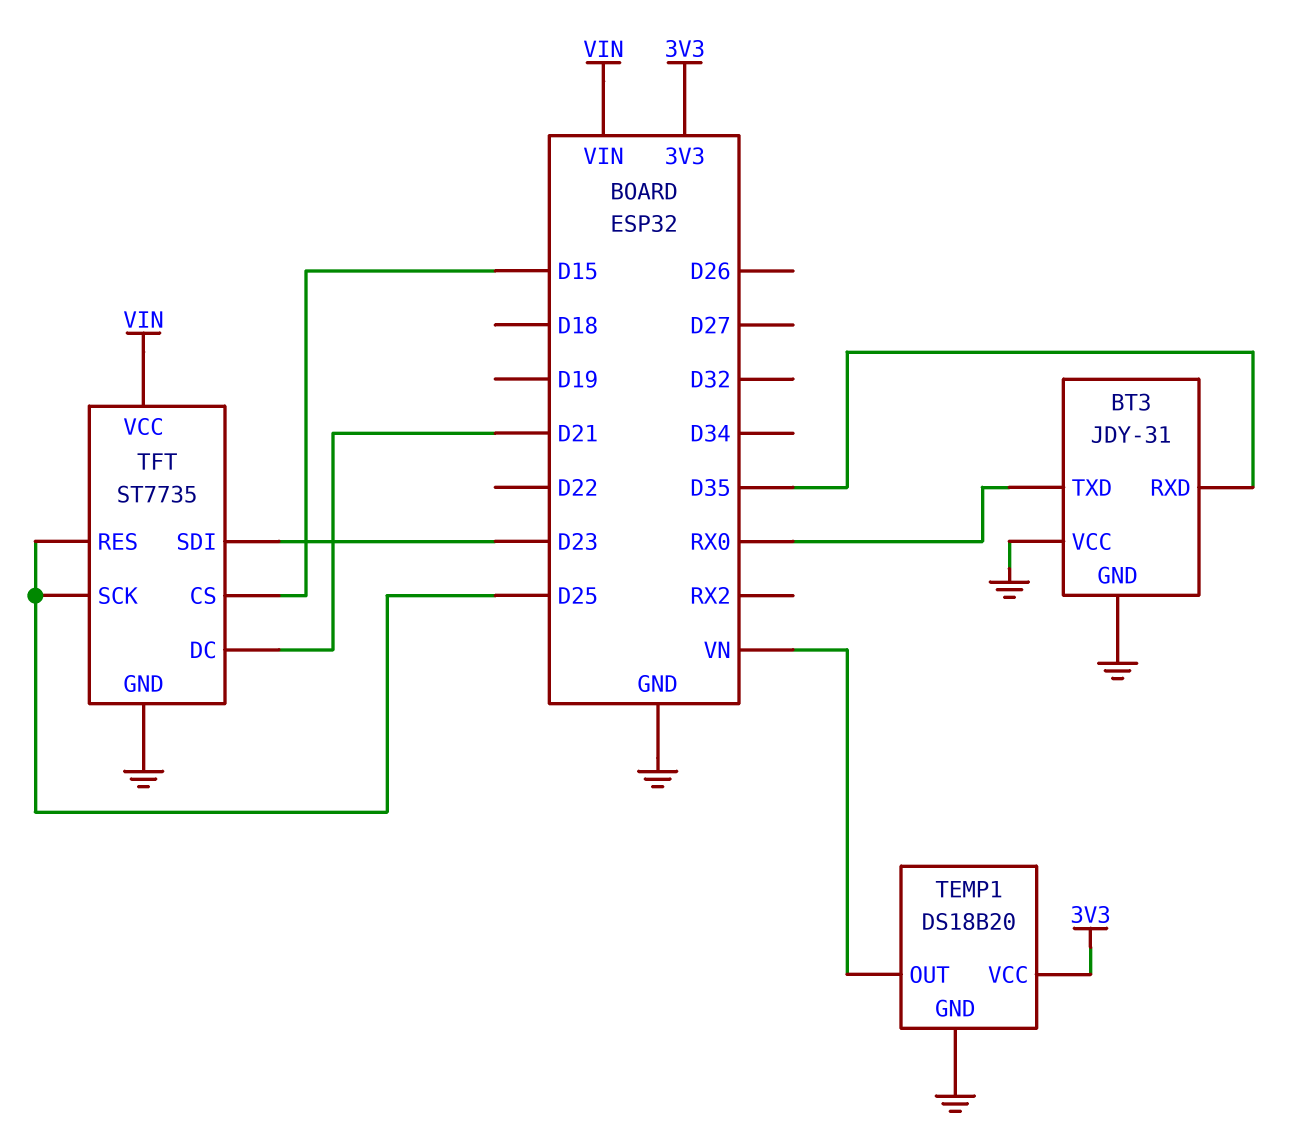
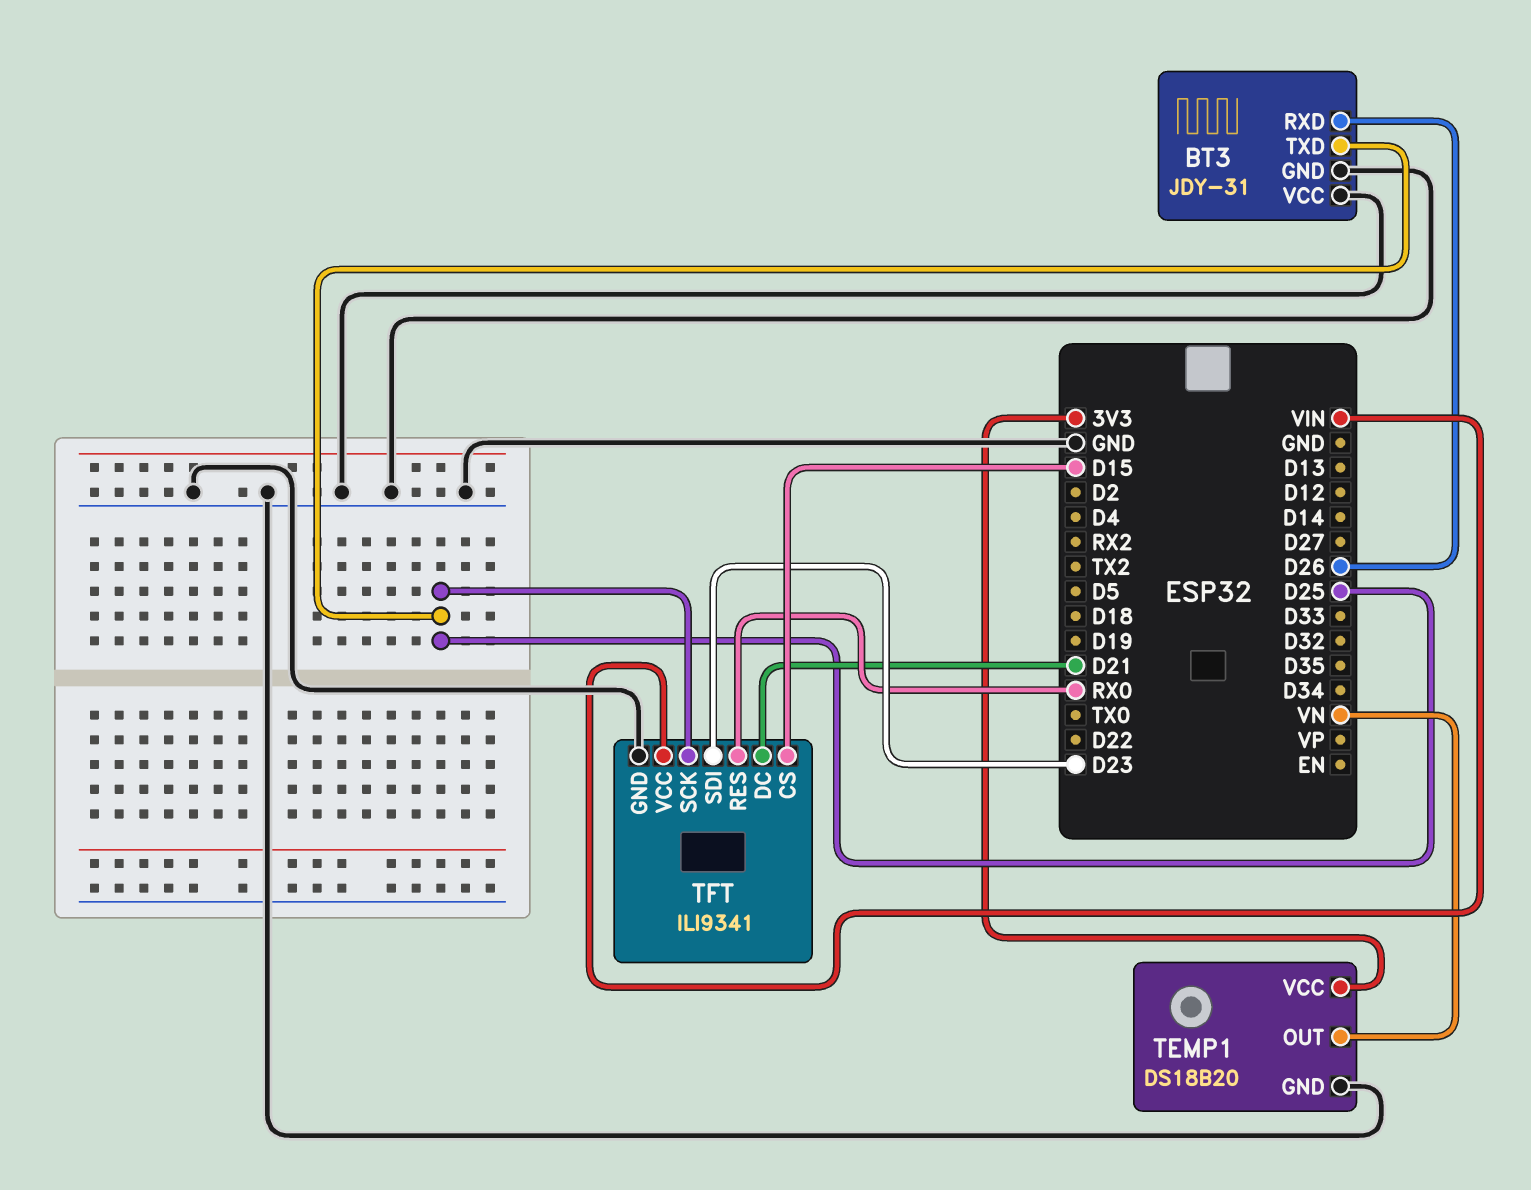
BT3 pin RXD: D35 -> D26
BT3 pin TXD: RX0 -> D25
TFT: ST7735 -> ILI9341
TFT pin RES: D25 -> RX0

